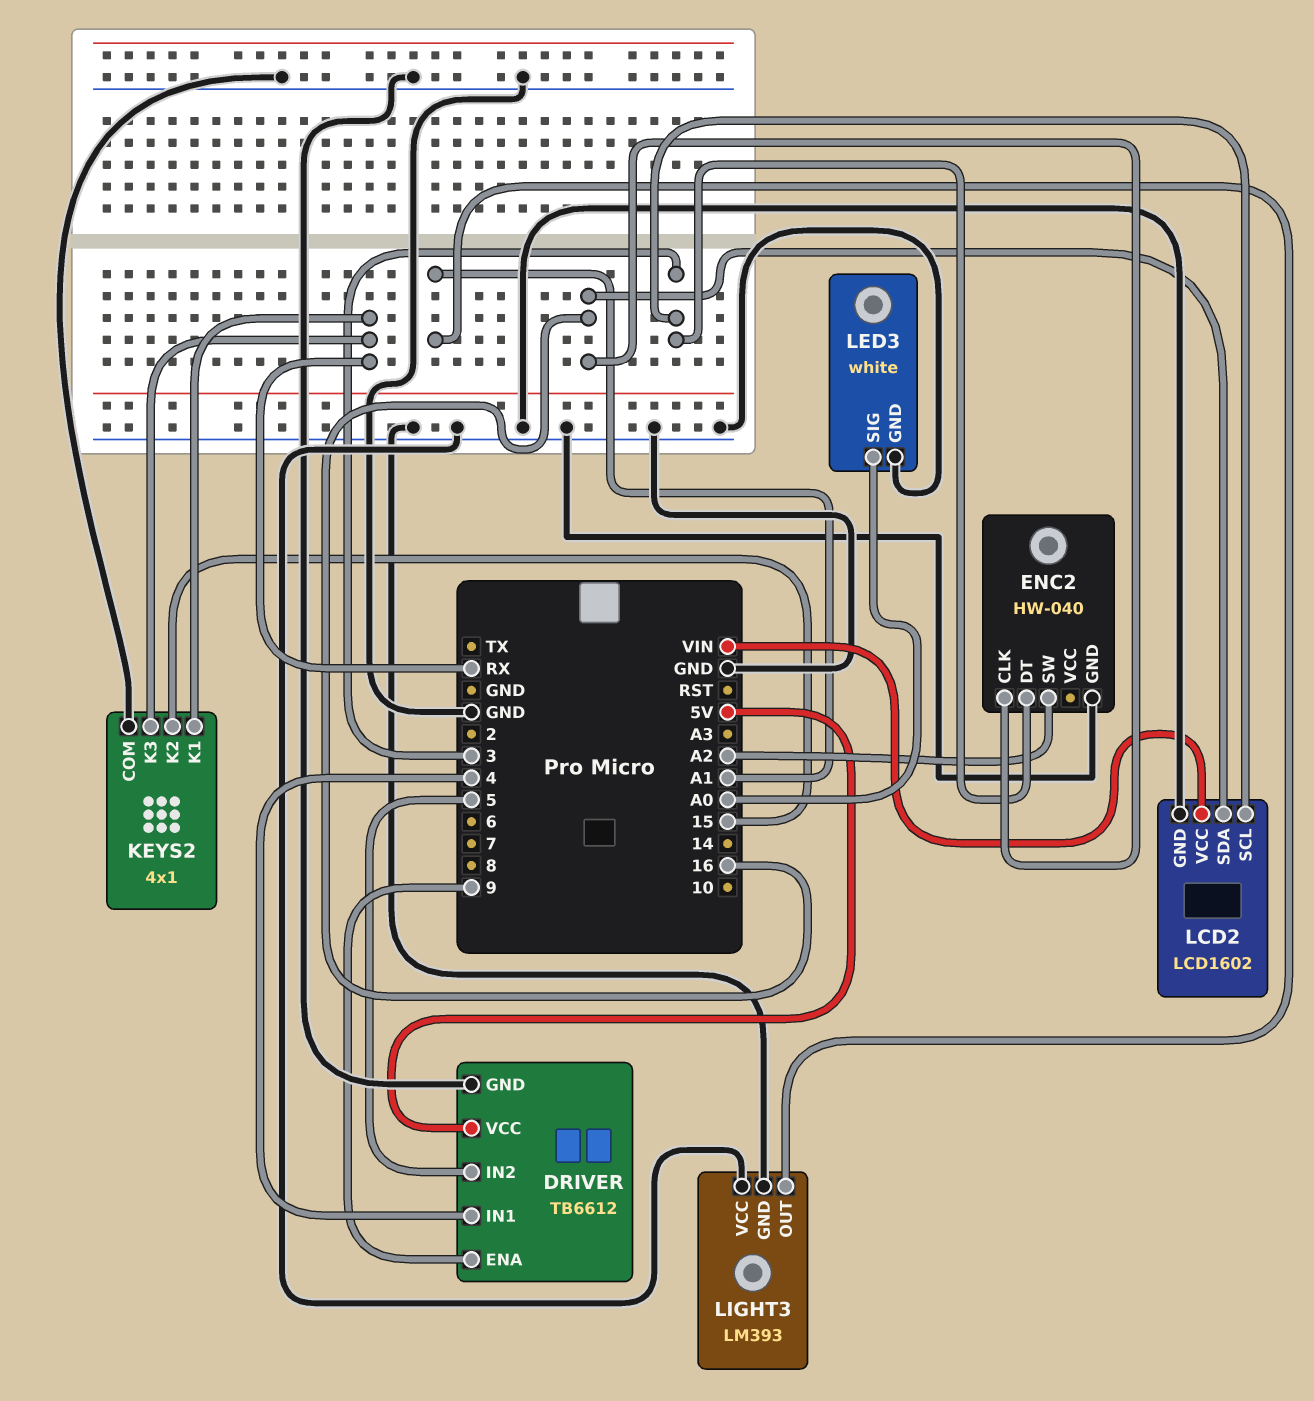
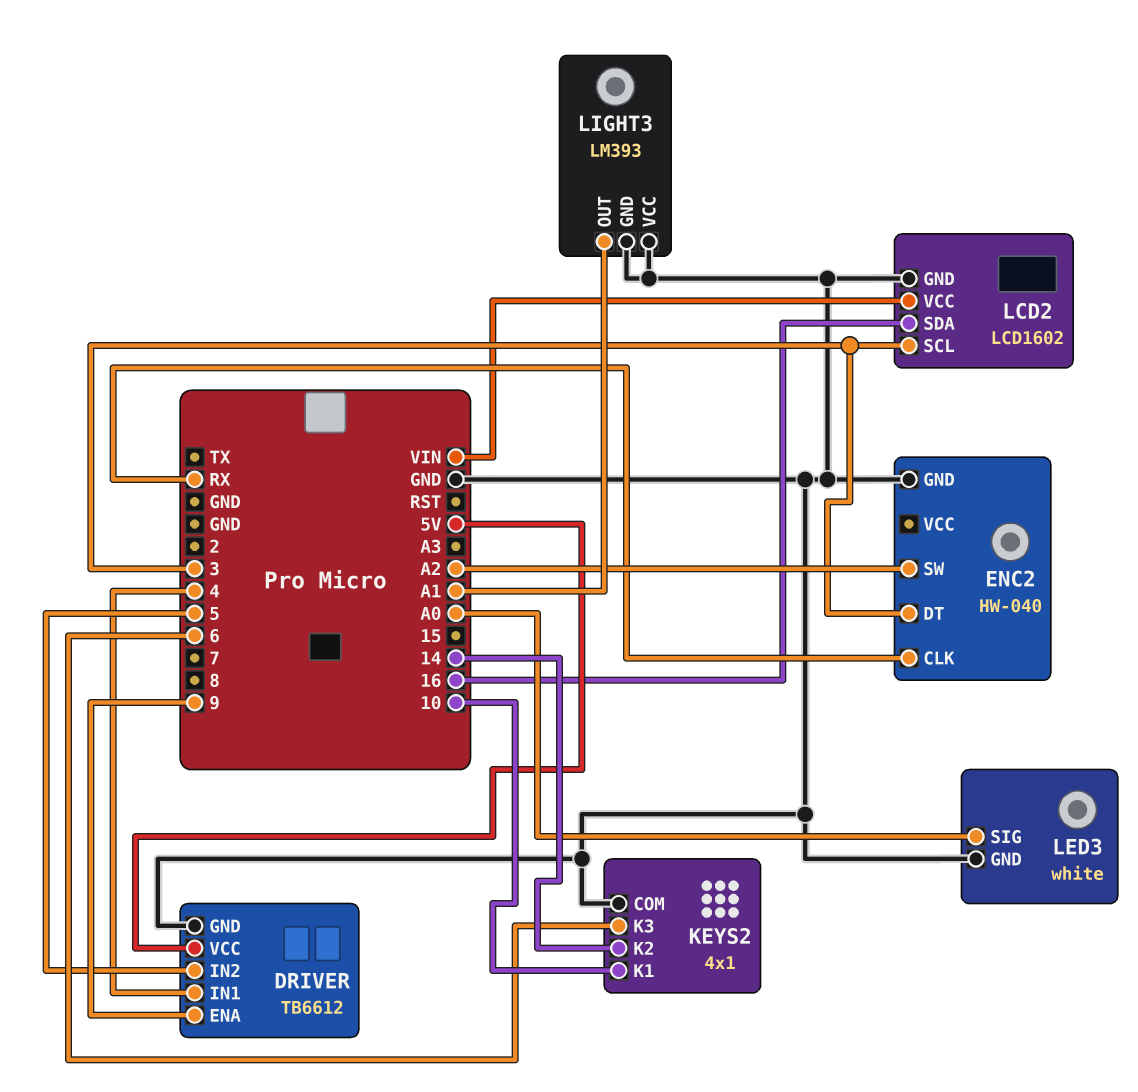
ENC2 pin CLK: 16 -> RX
KEYS2 pin K1: RX -> 10
KEYS2 pin K2: 15 -> 14
KEYS2 pin K3: RX -> 6

